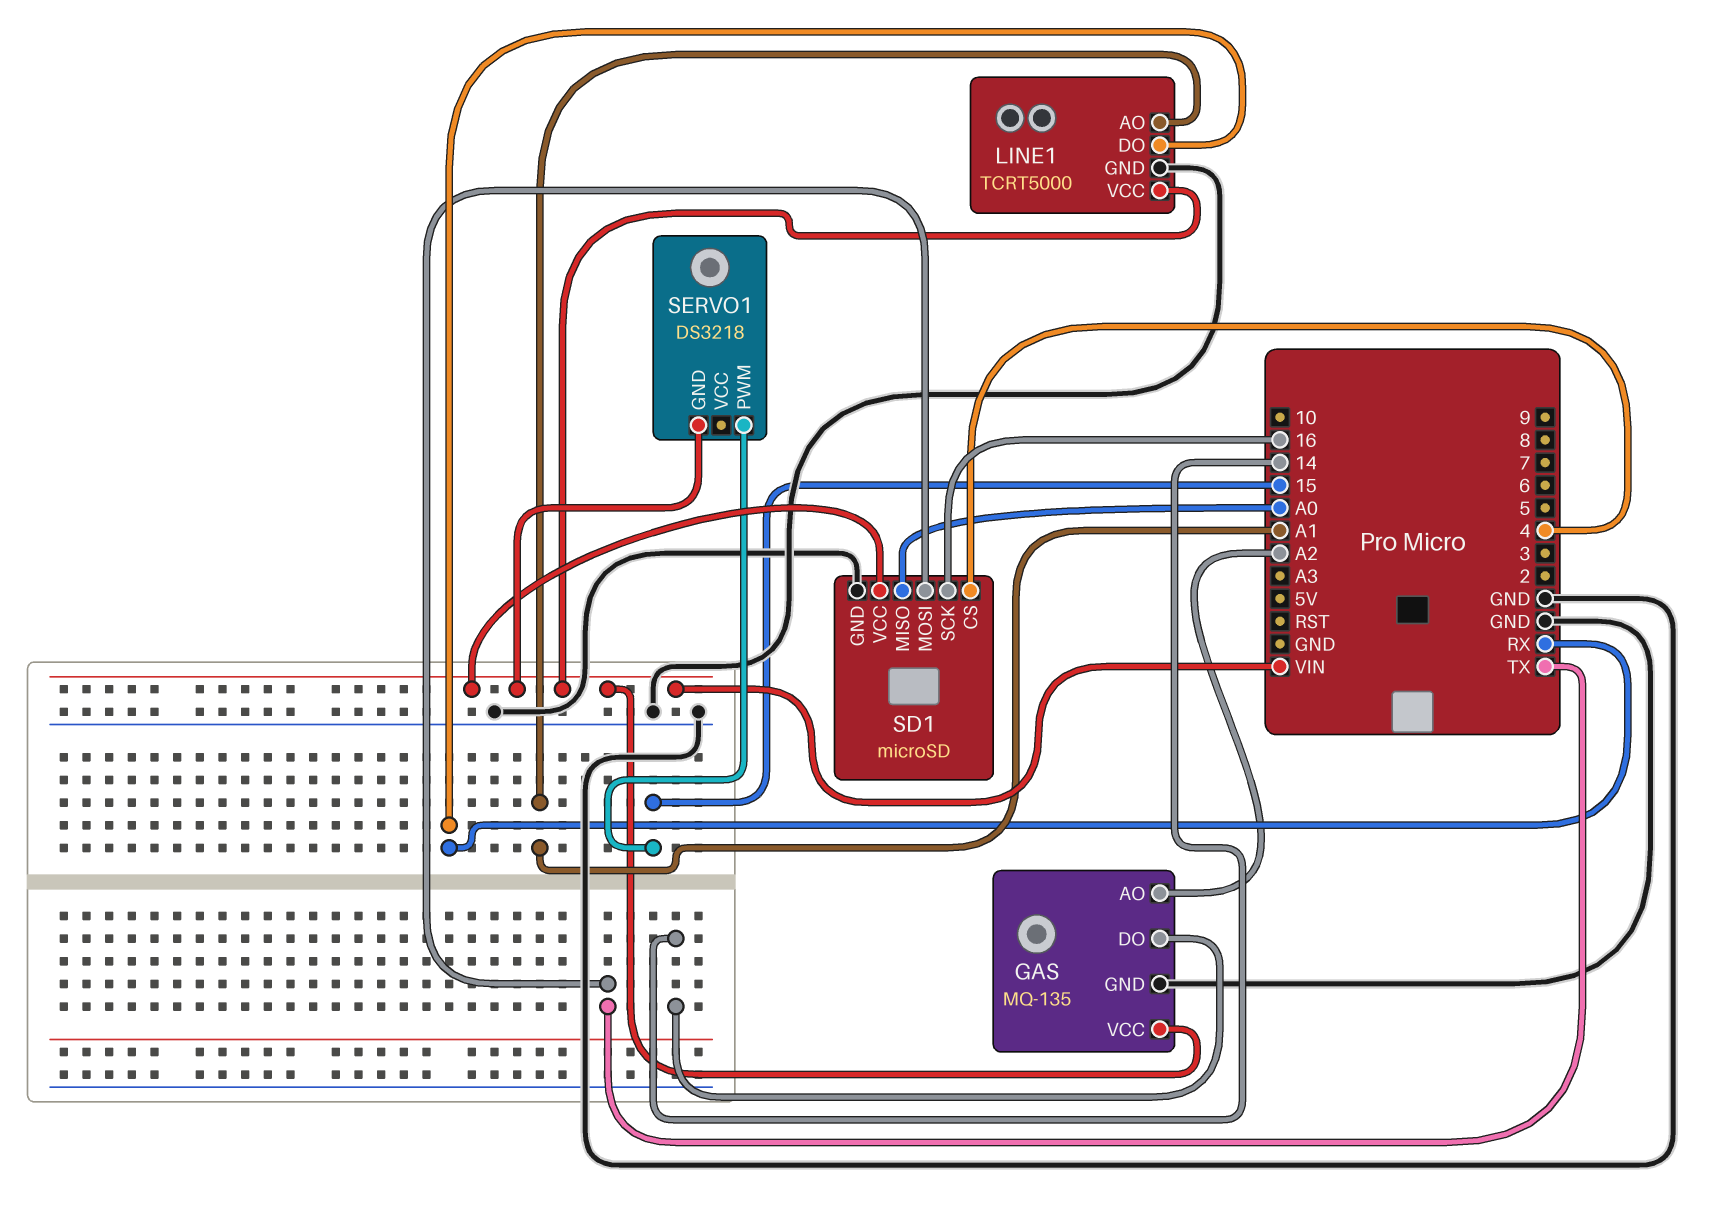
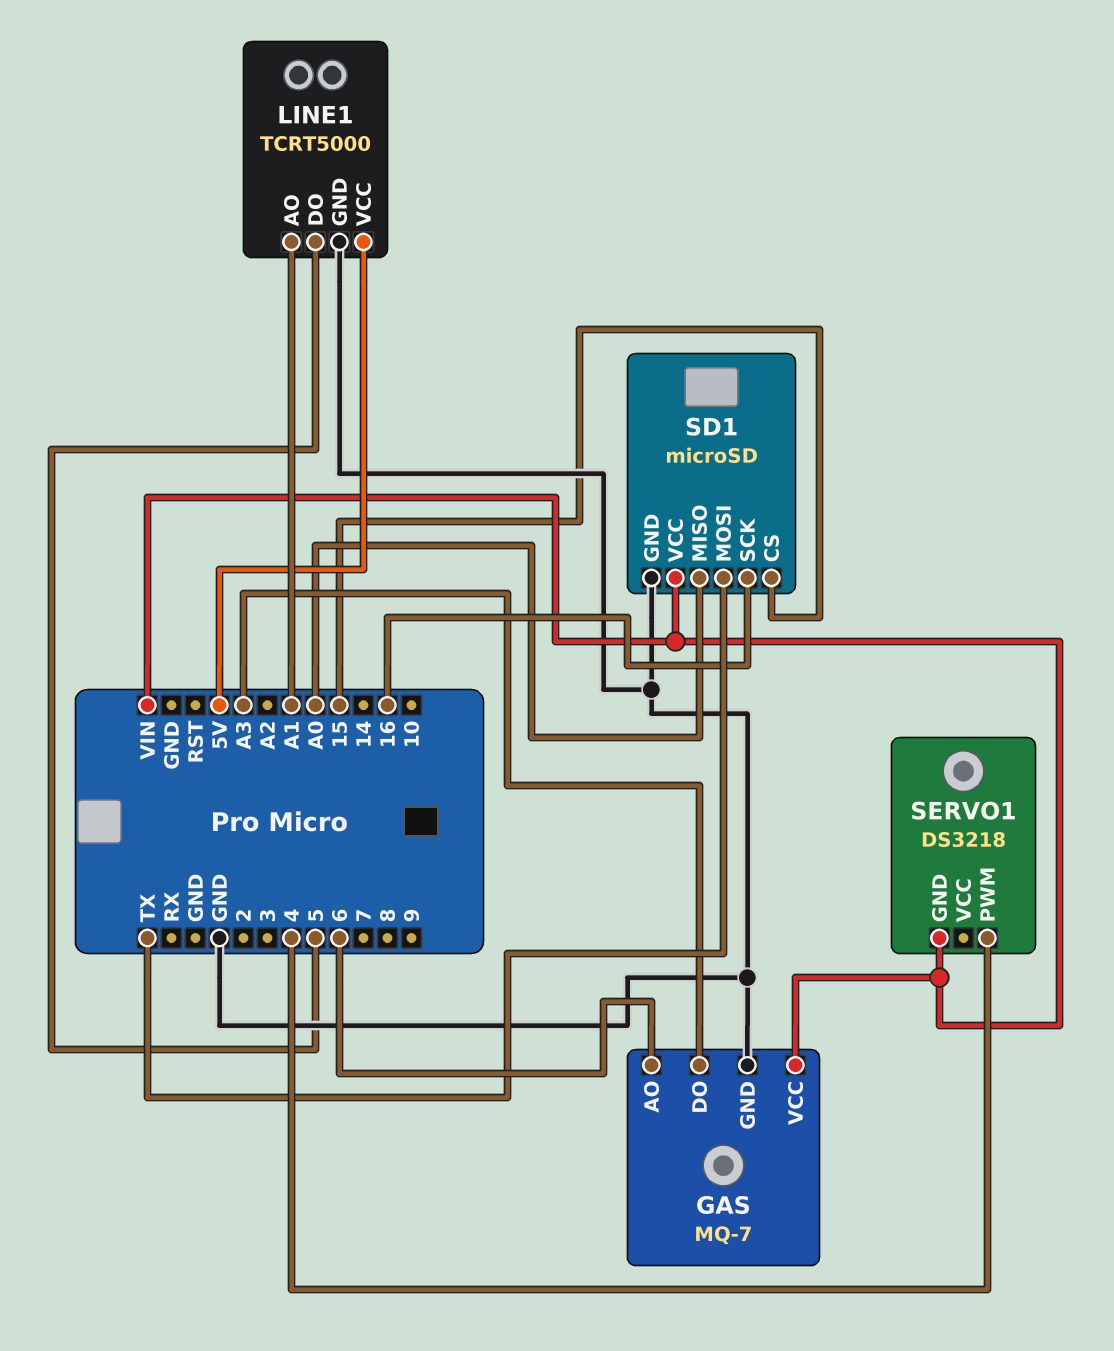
GAS: MQ-135 -> MQ-7
GAS pin AO: A2 -> 6
GAS pin DO: 14 -> A3
LINE1 pin DO: RX -> 5
LINE1 pin VCC: VIN -> 5V
SD1 pin CS: 4 -> 15
SERVO1 pin PWM: 15 -> 4

